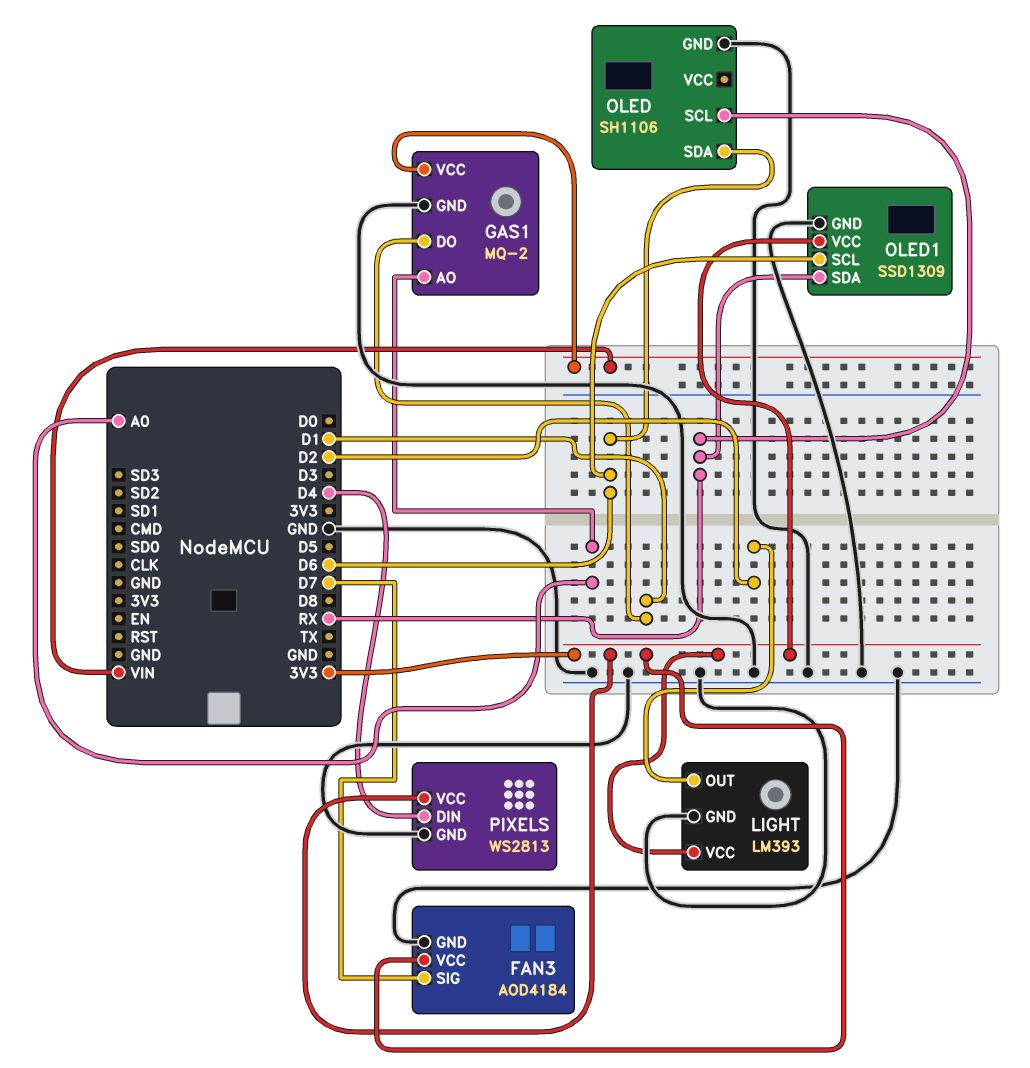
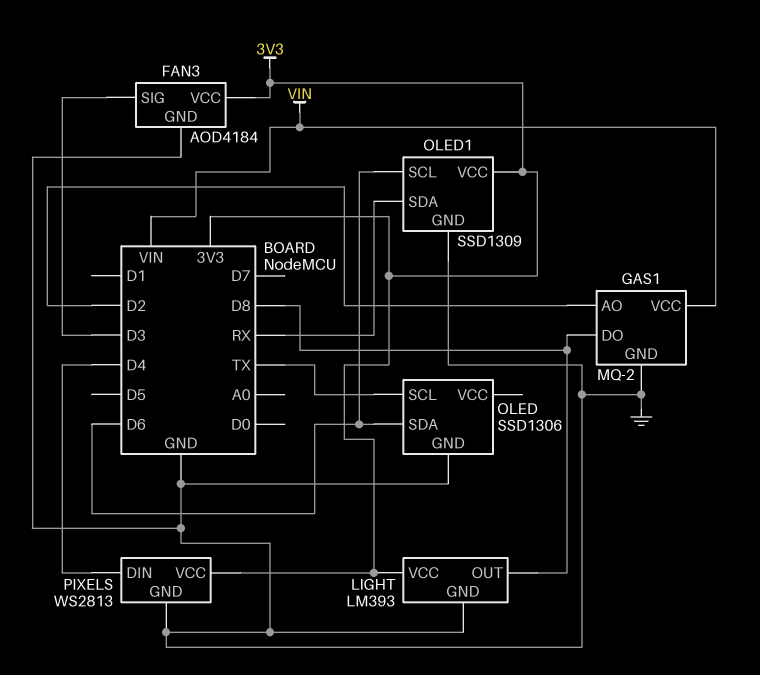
FAN3 pin SIG: D7 -> D3
GAS1 pin AO: A0 -> D2
GAS1 pin DO: D1 -> D8
LIGHT pin OUT: D2 -> D8
OLED: SH1106 -> SSD1306
OLED pin SCL: RX -> TX

